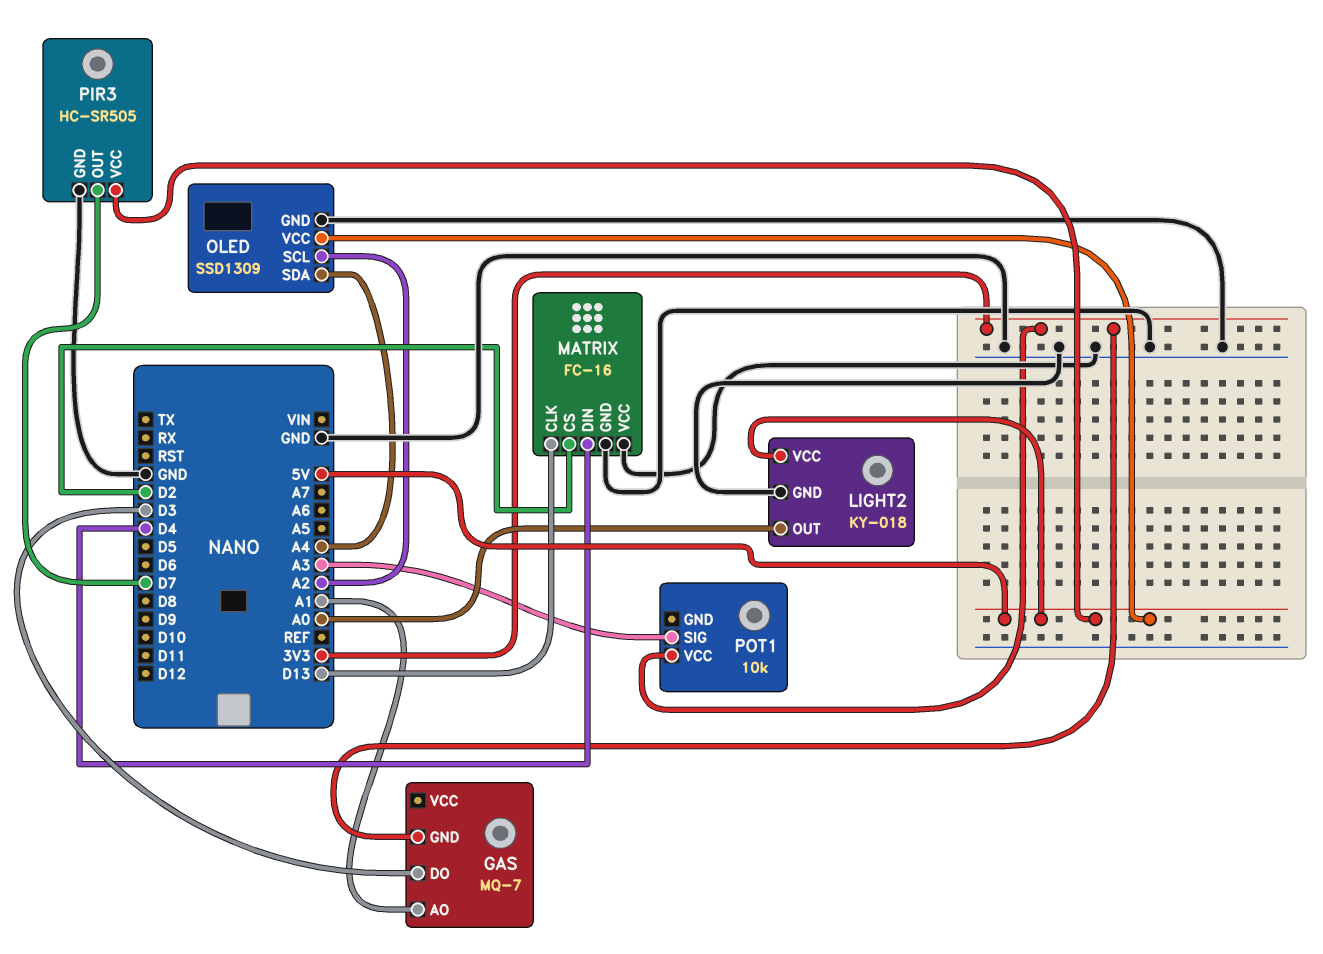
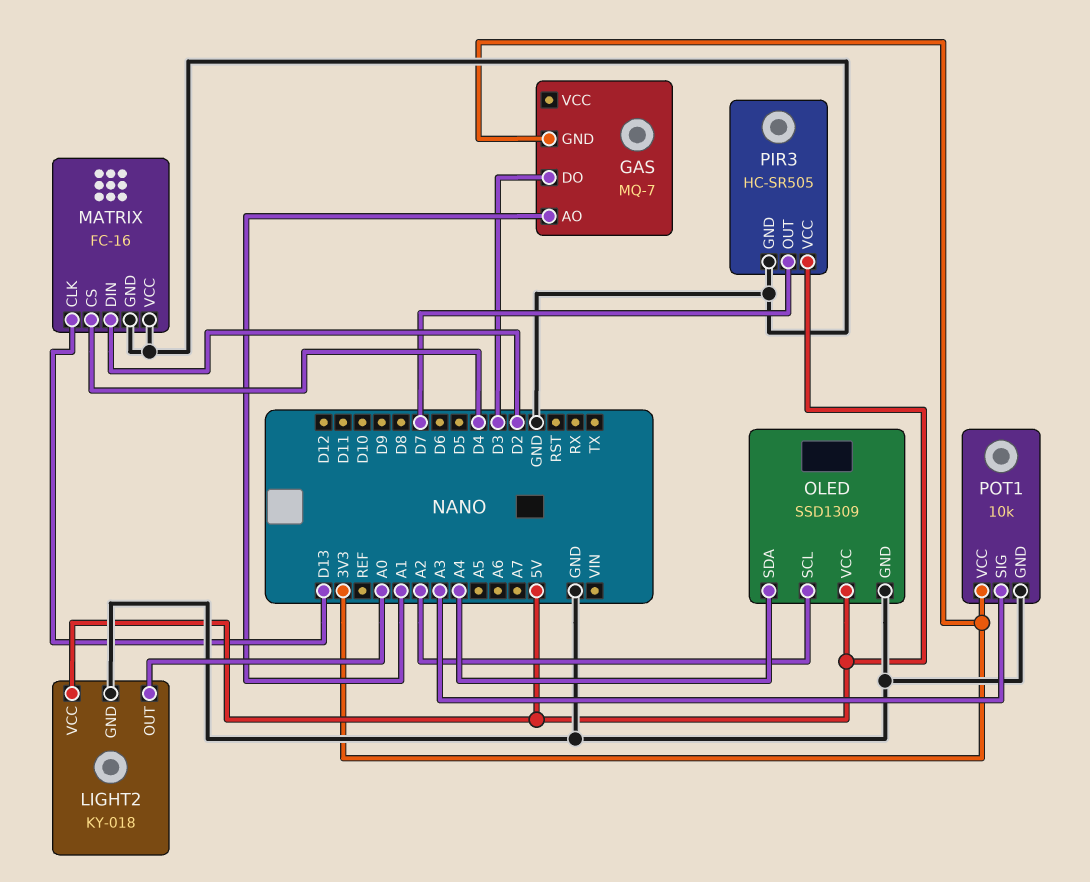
MATRIX pin CS: D2 -> D4
MATRIX pin DIN: D4 -> D2
POT1 pin GND: none -> GND

